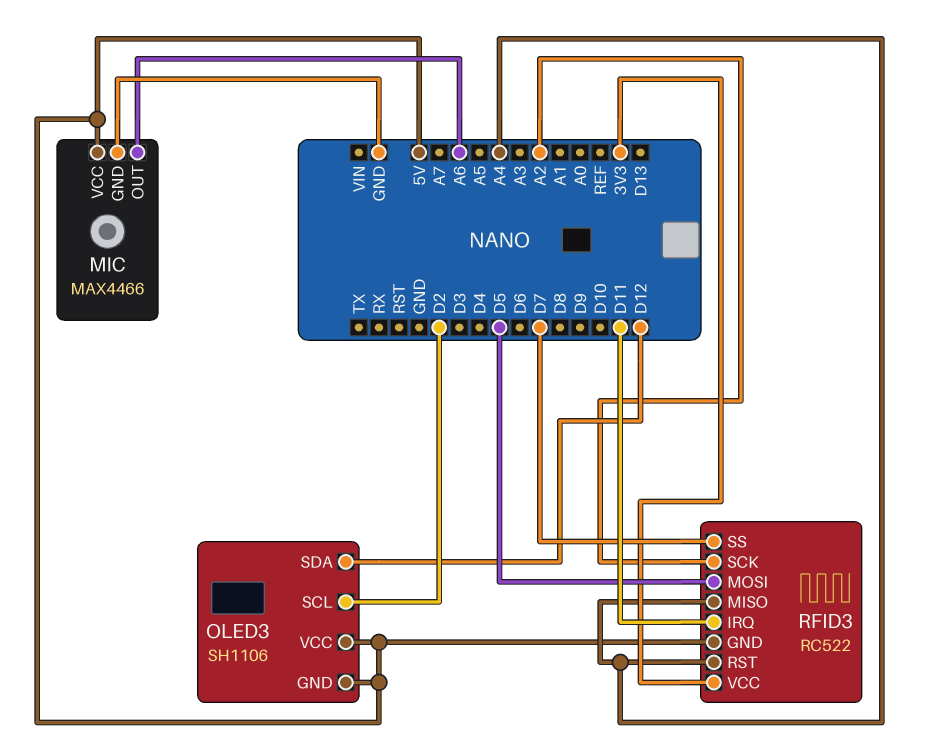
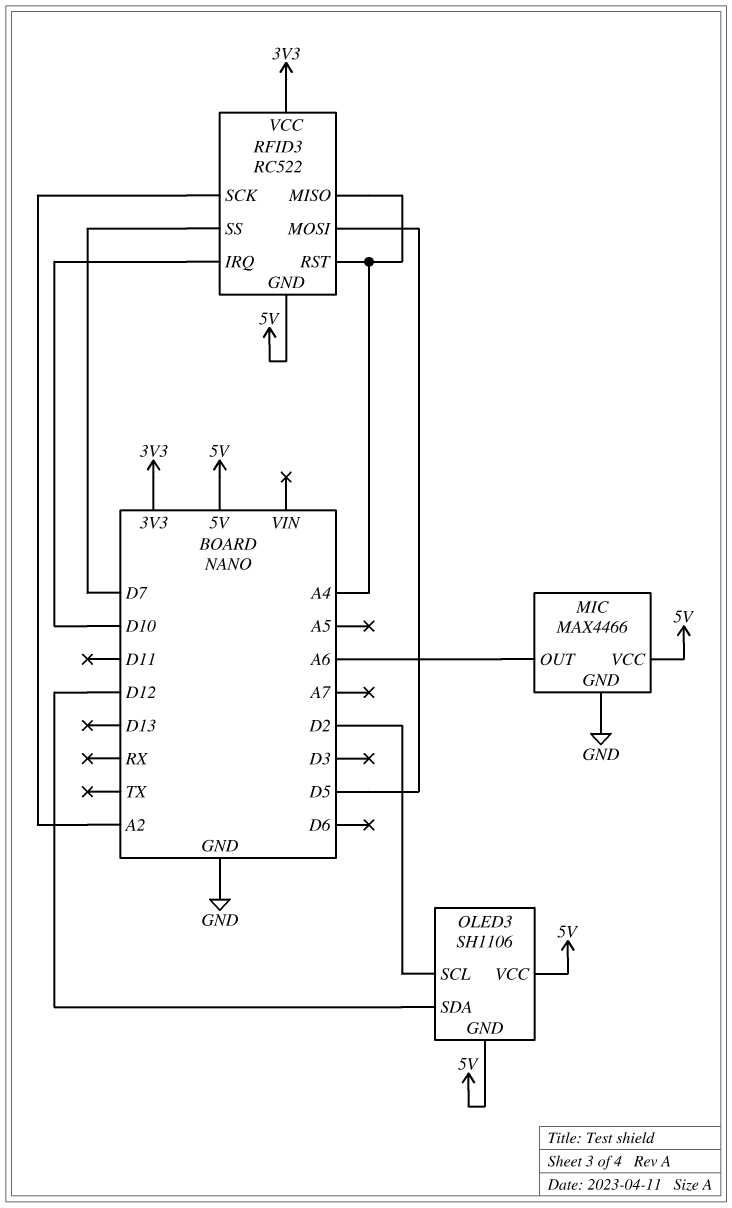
RFID3 pin IRQ: D11 -> D10

